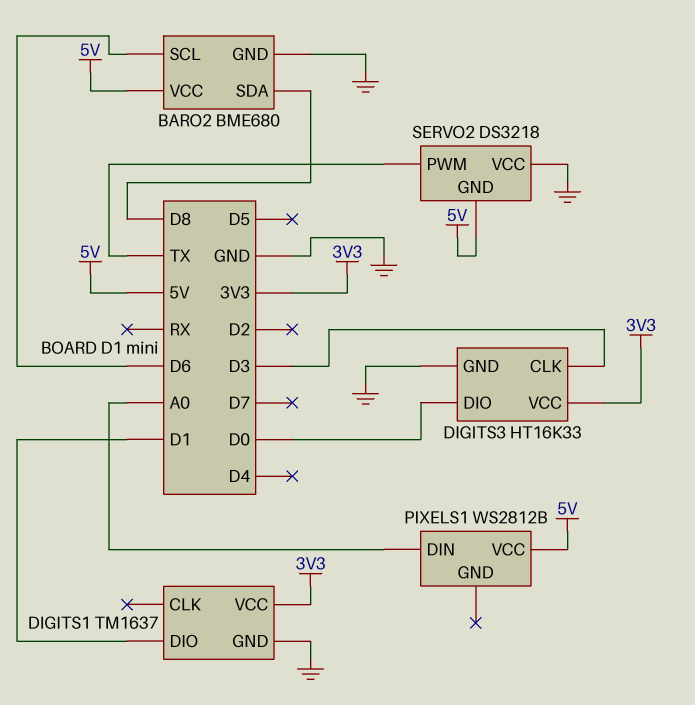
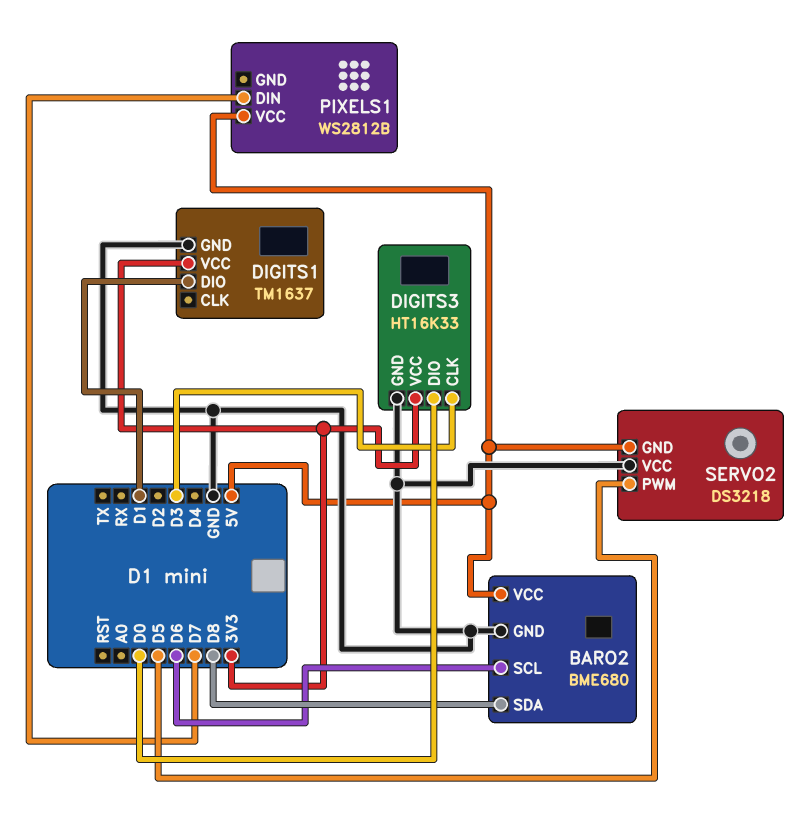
PIXELS1 pin DIN: A0 -> D7
SERVO2 pin PWM: TX -> D5

